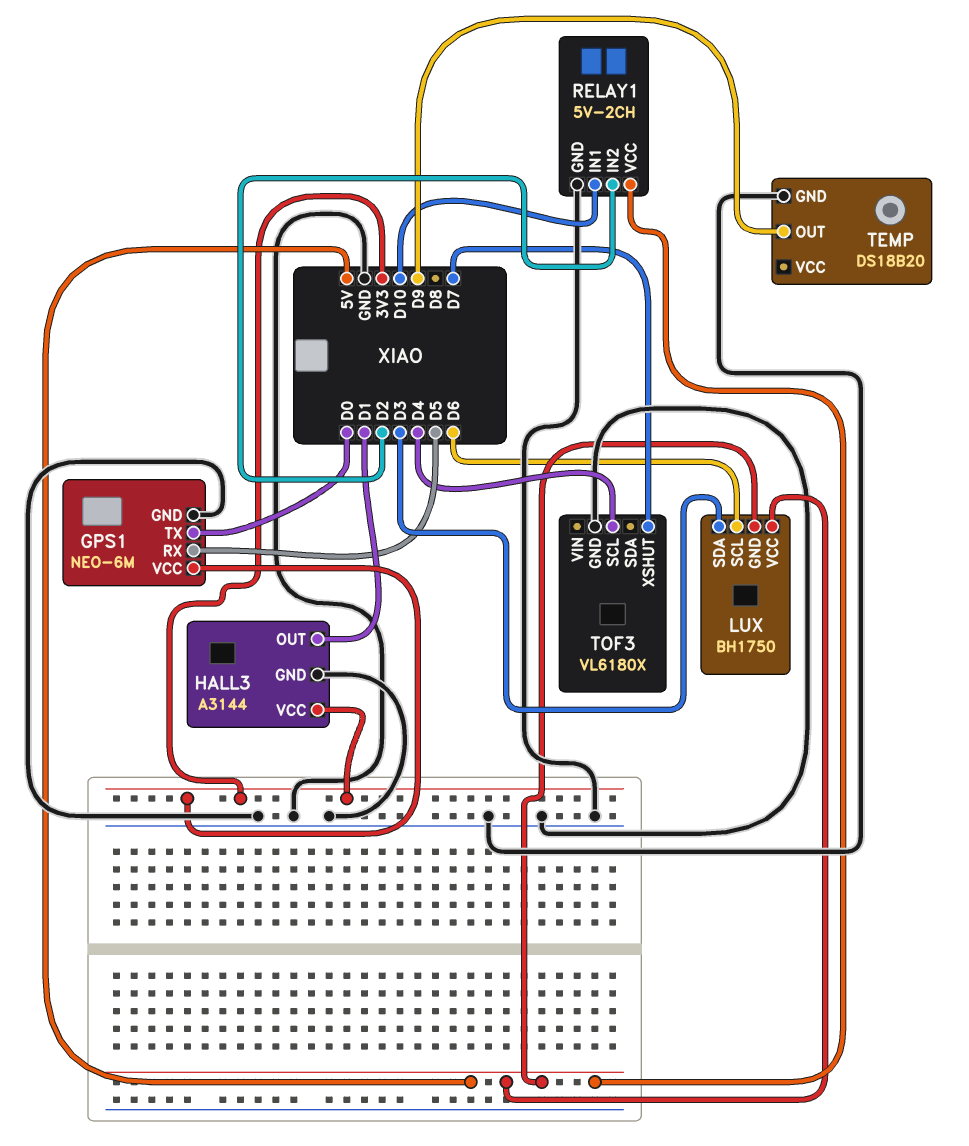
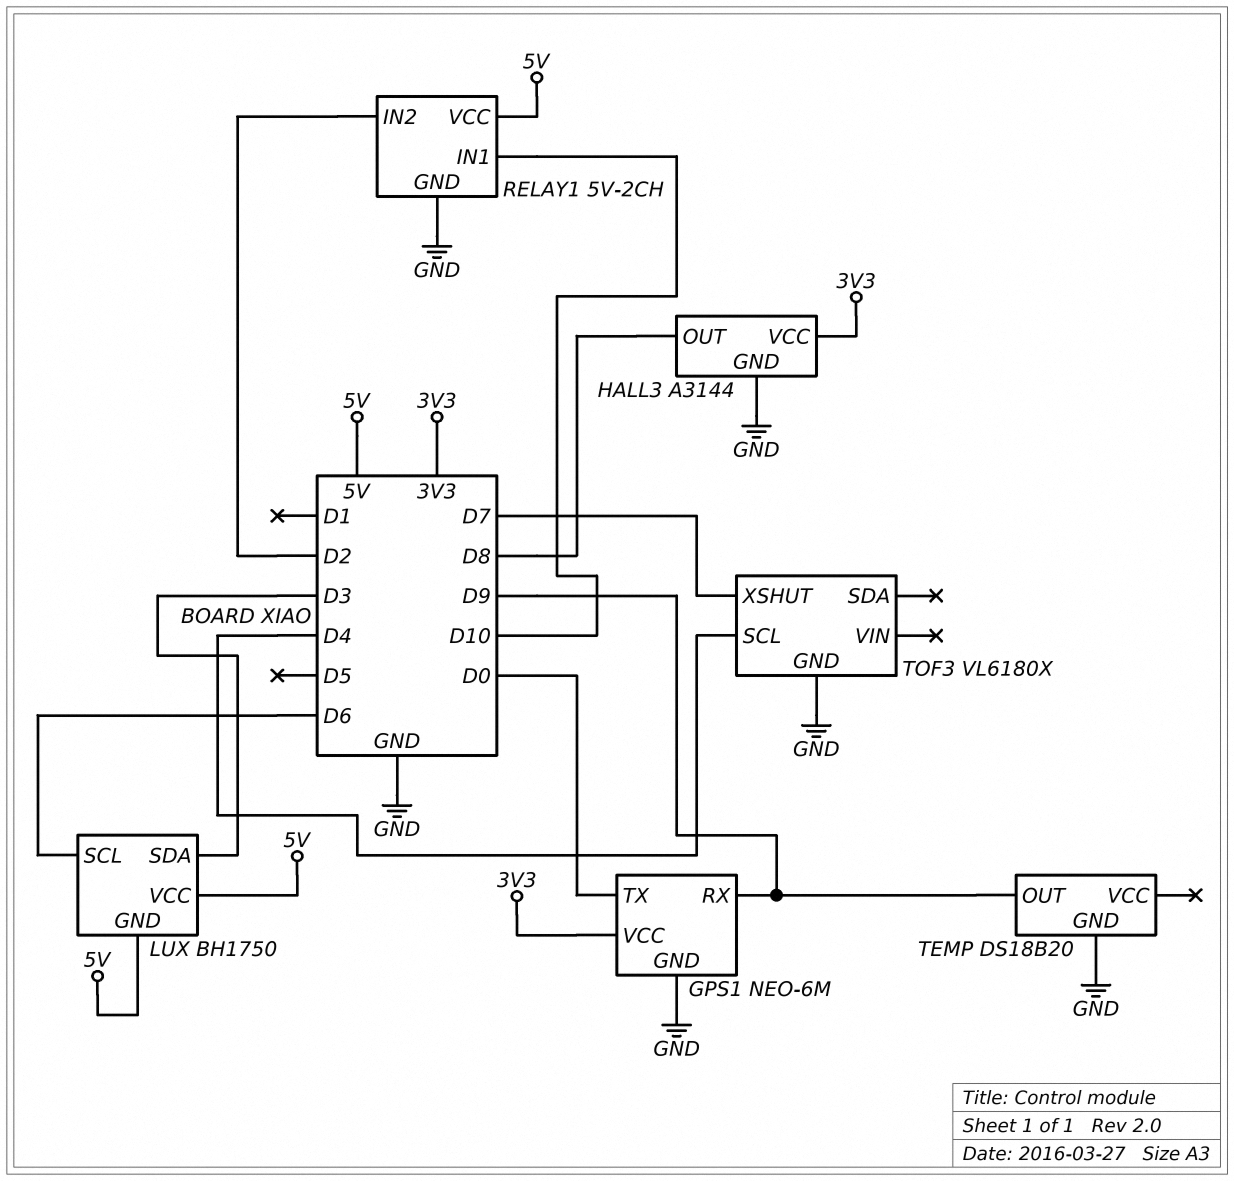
GPS1 pin RX: D5 -> D9
HALL3 pin OUT: D1 -> D8

